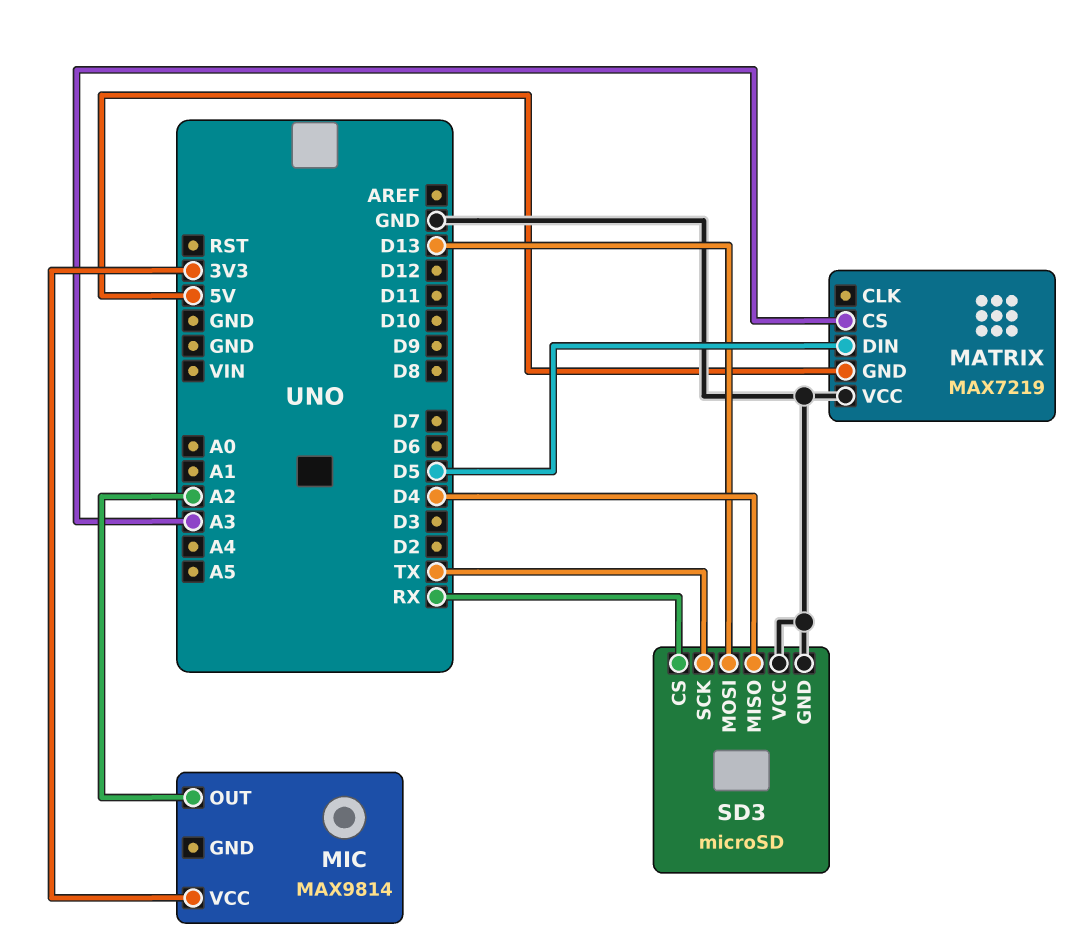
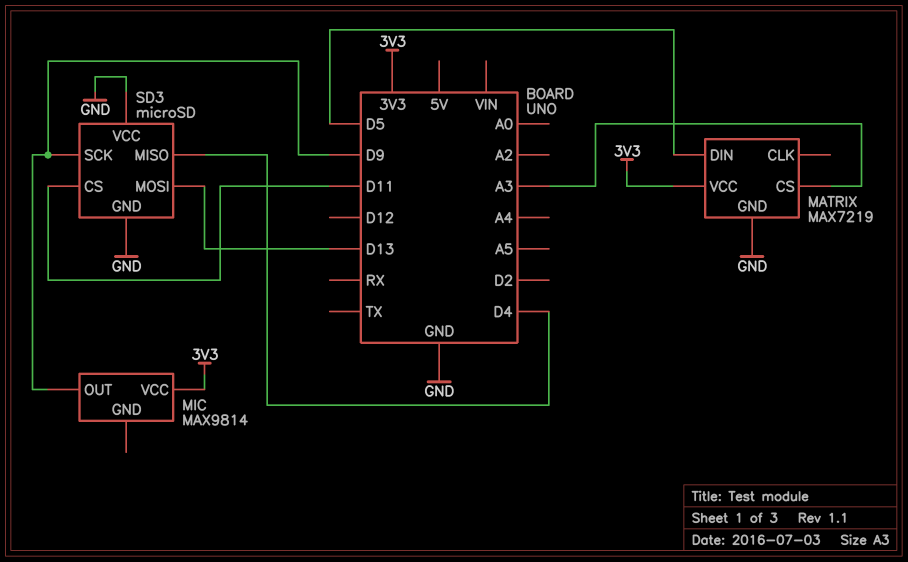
MATRIX pin GND: 5V -> GND
MATRIX pin VCC: GND -> 3V3
MIC pin OUT: A2 -> D9
SD3 pin CS: RX -> D11
SD3 pin SCK: TX -> D9

